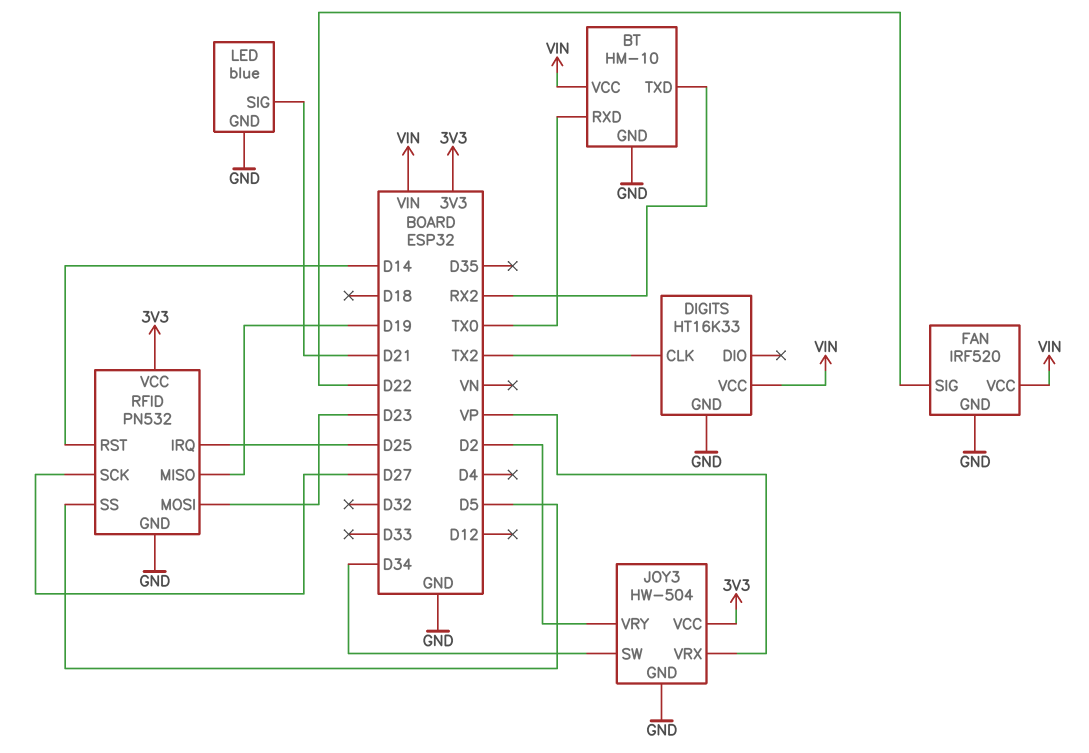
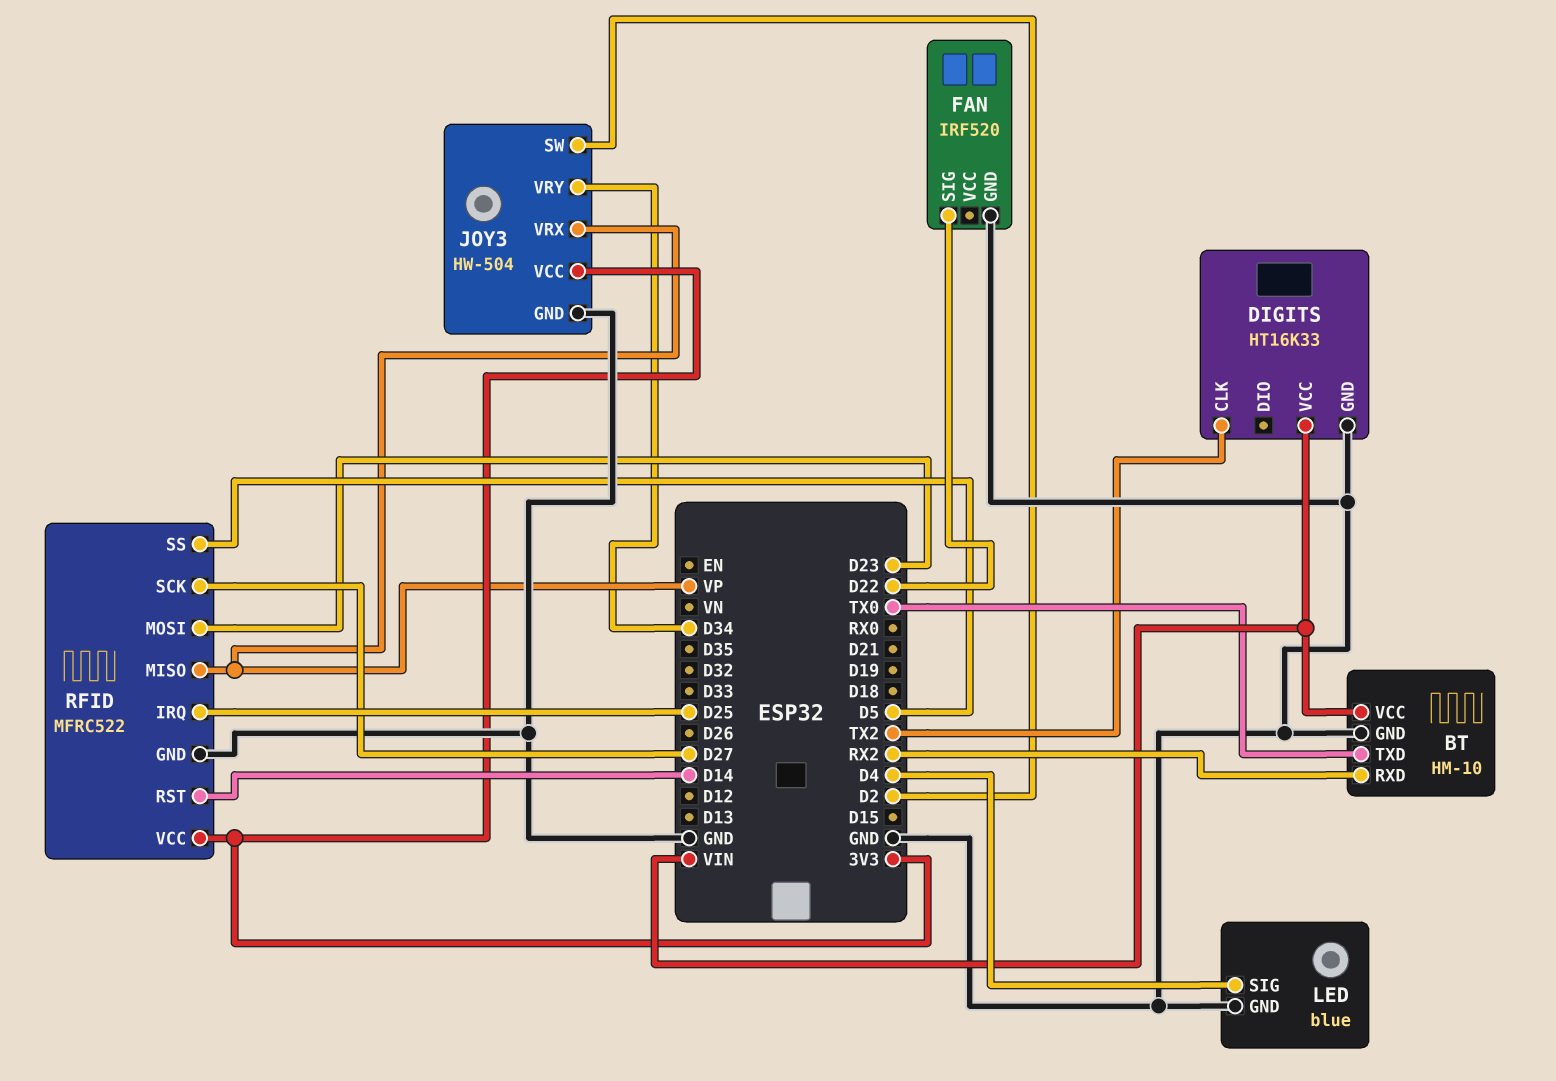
BT pin RXD: TX0 -> RX2
BT pin TXD: RX2 -> TX0
FAN pin VCC: VIN -> none
JOY3 pin SW: D34 -> D2
JOY3 pin VRY: D2 -> D34
LED pin SIG: D21 -> D4
RFID: PN532 -> MFRC522
RFID pin MISO: D19 -> VP

